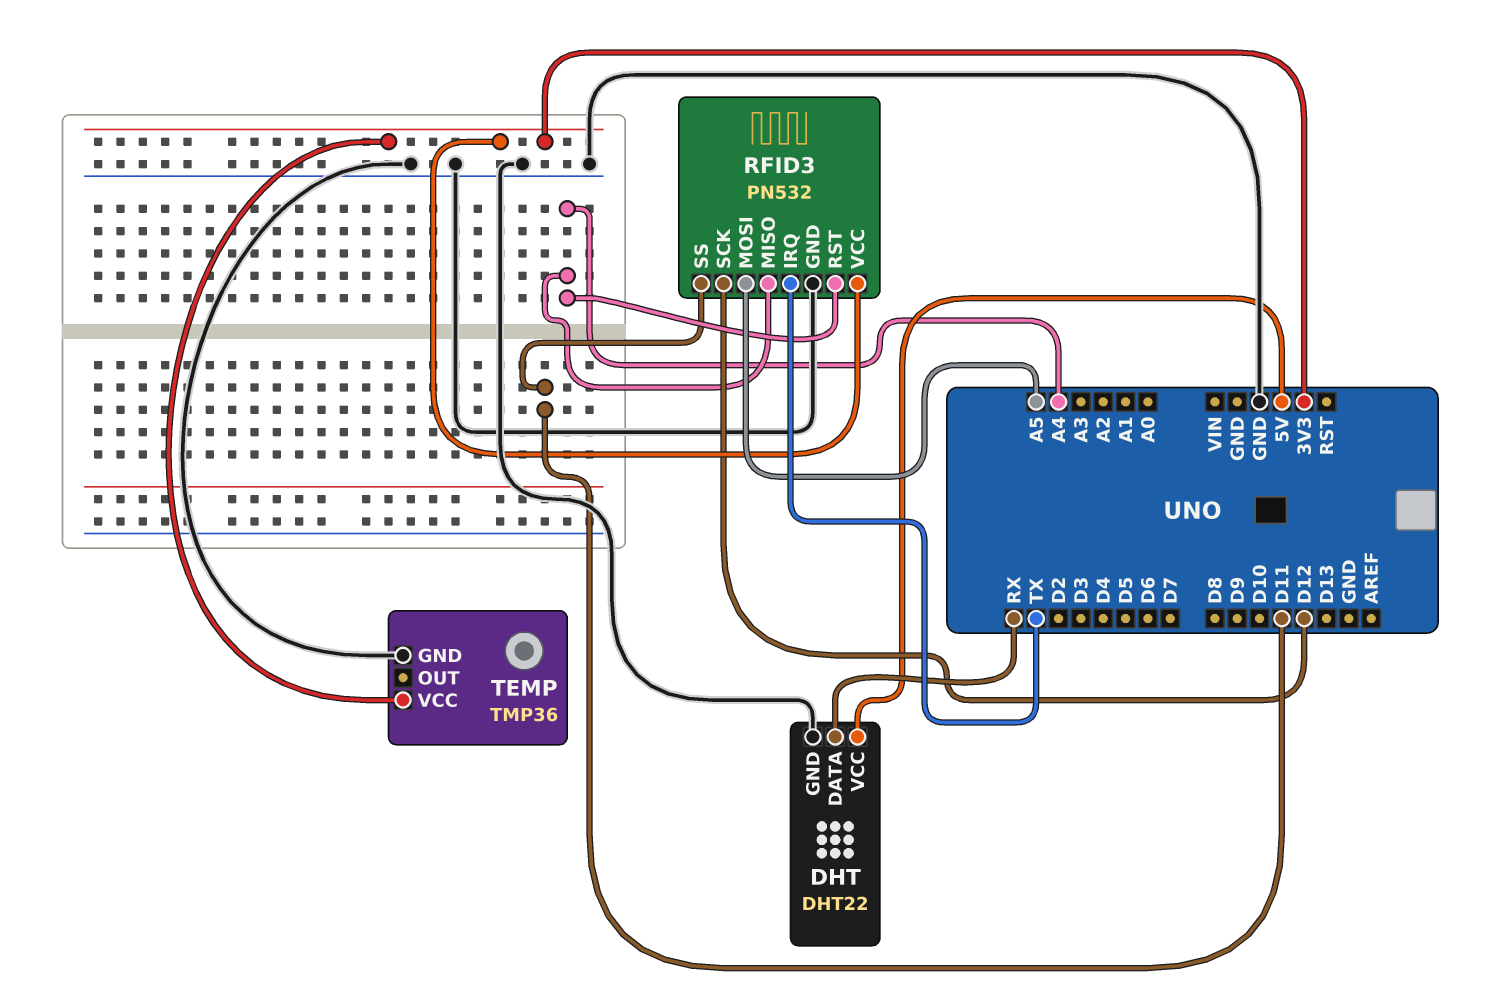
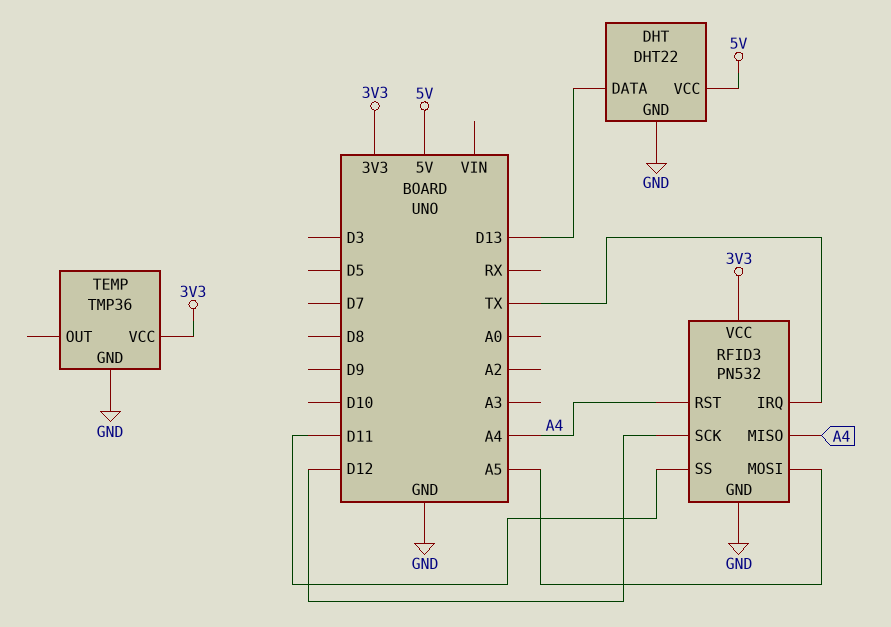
DHT pin DATA: RX -> D13

